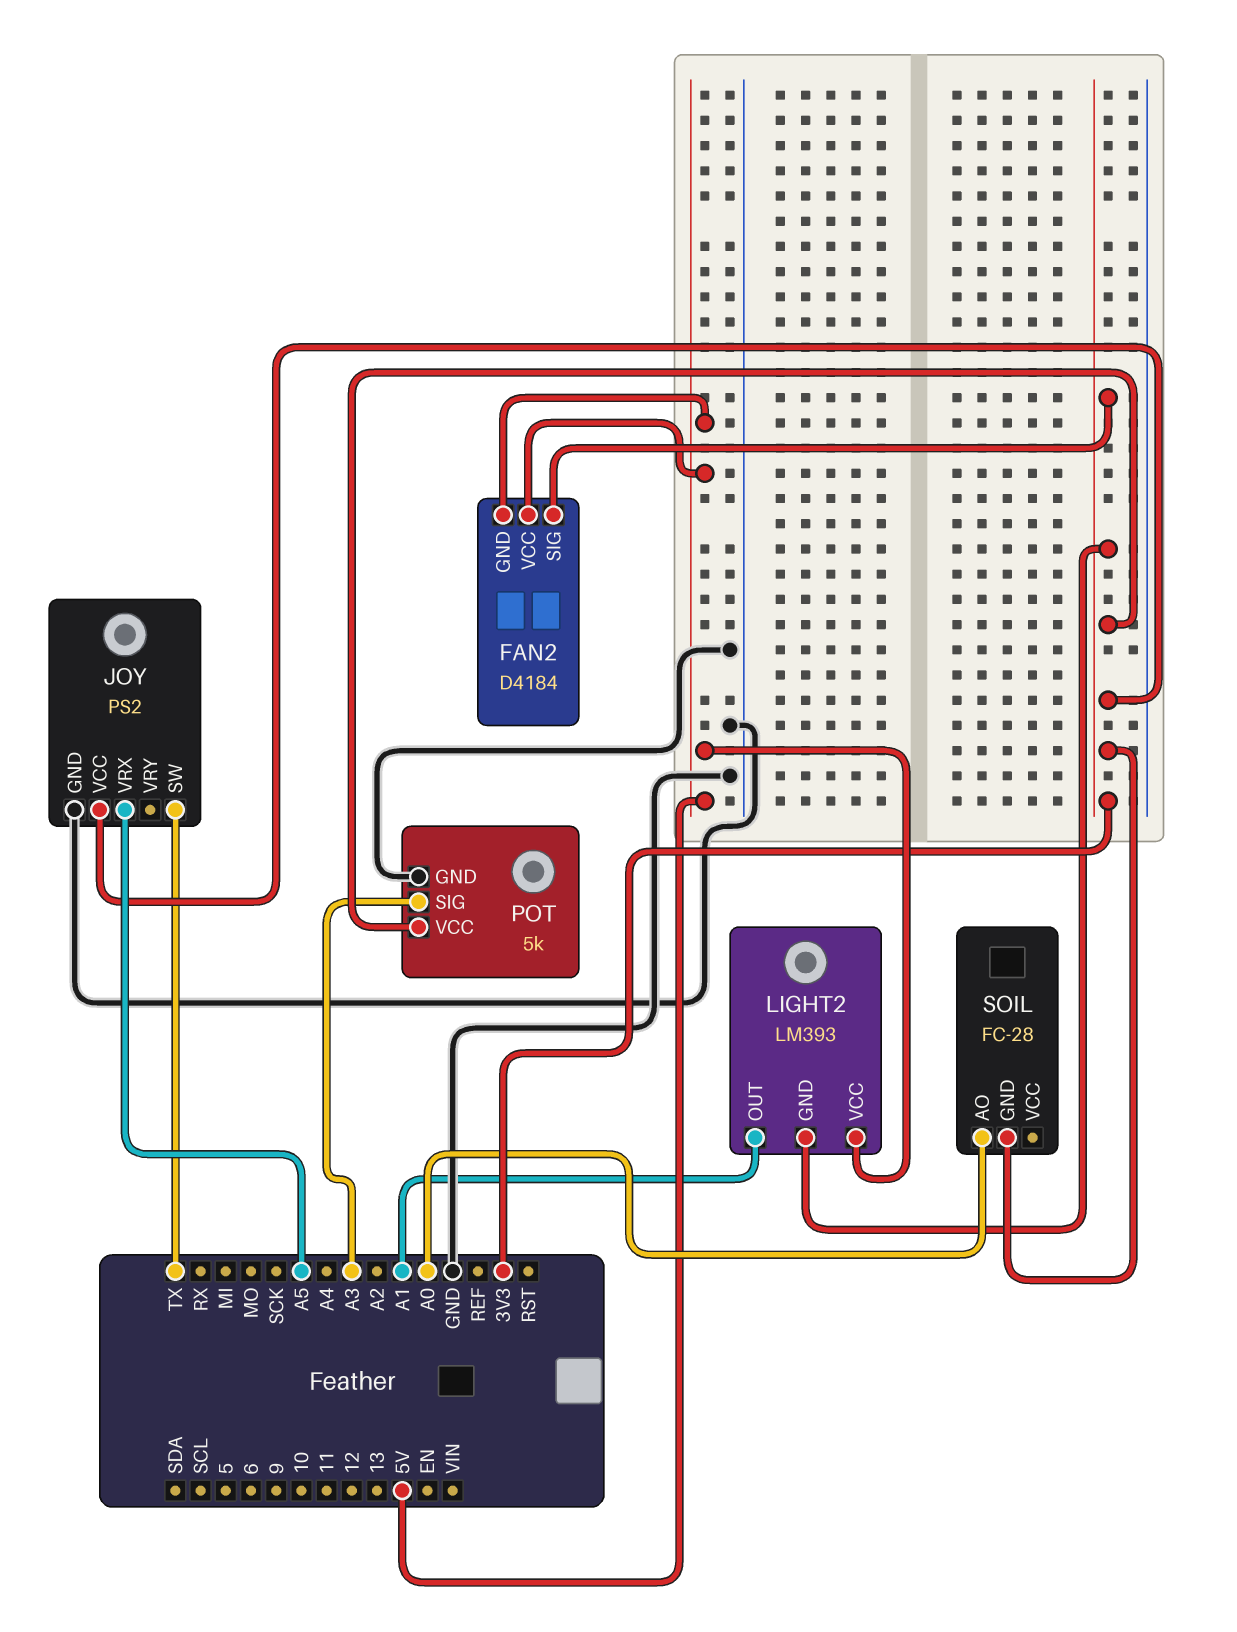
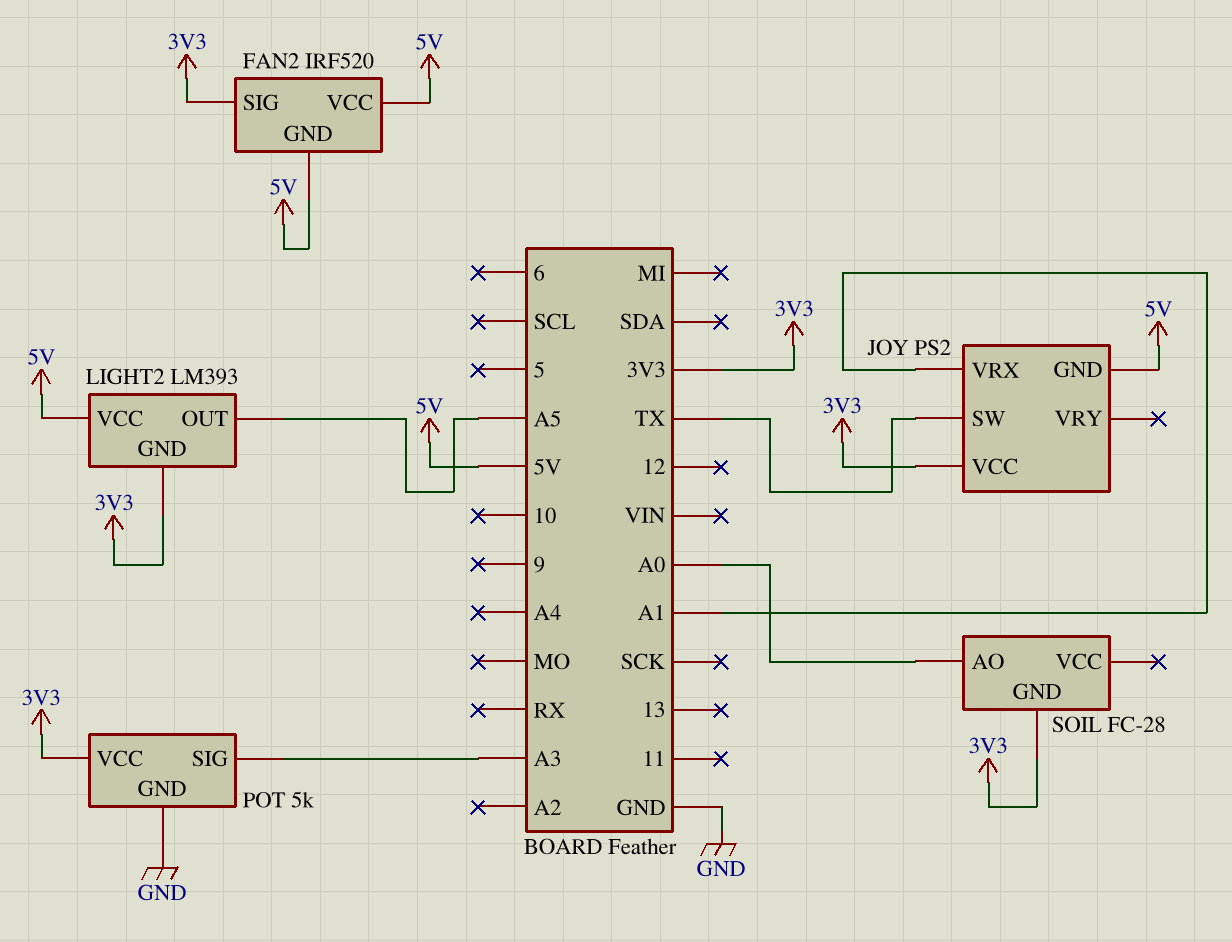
FAN2: D4184 -> IRF520
JOY pin GND: GND -> 5V
JOY pin VRX: A5 -> A1
LIGHT2 pin OUT: A1 -> A5

